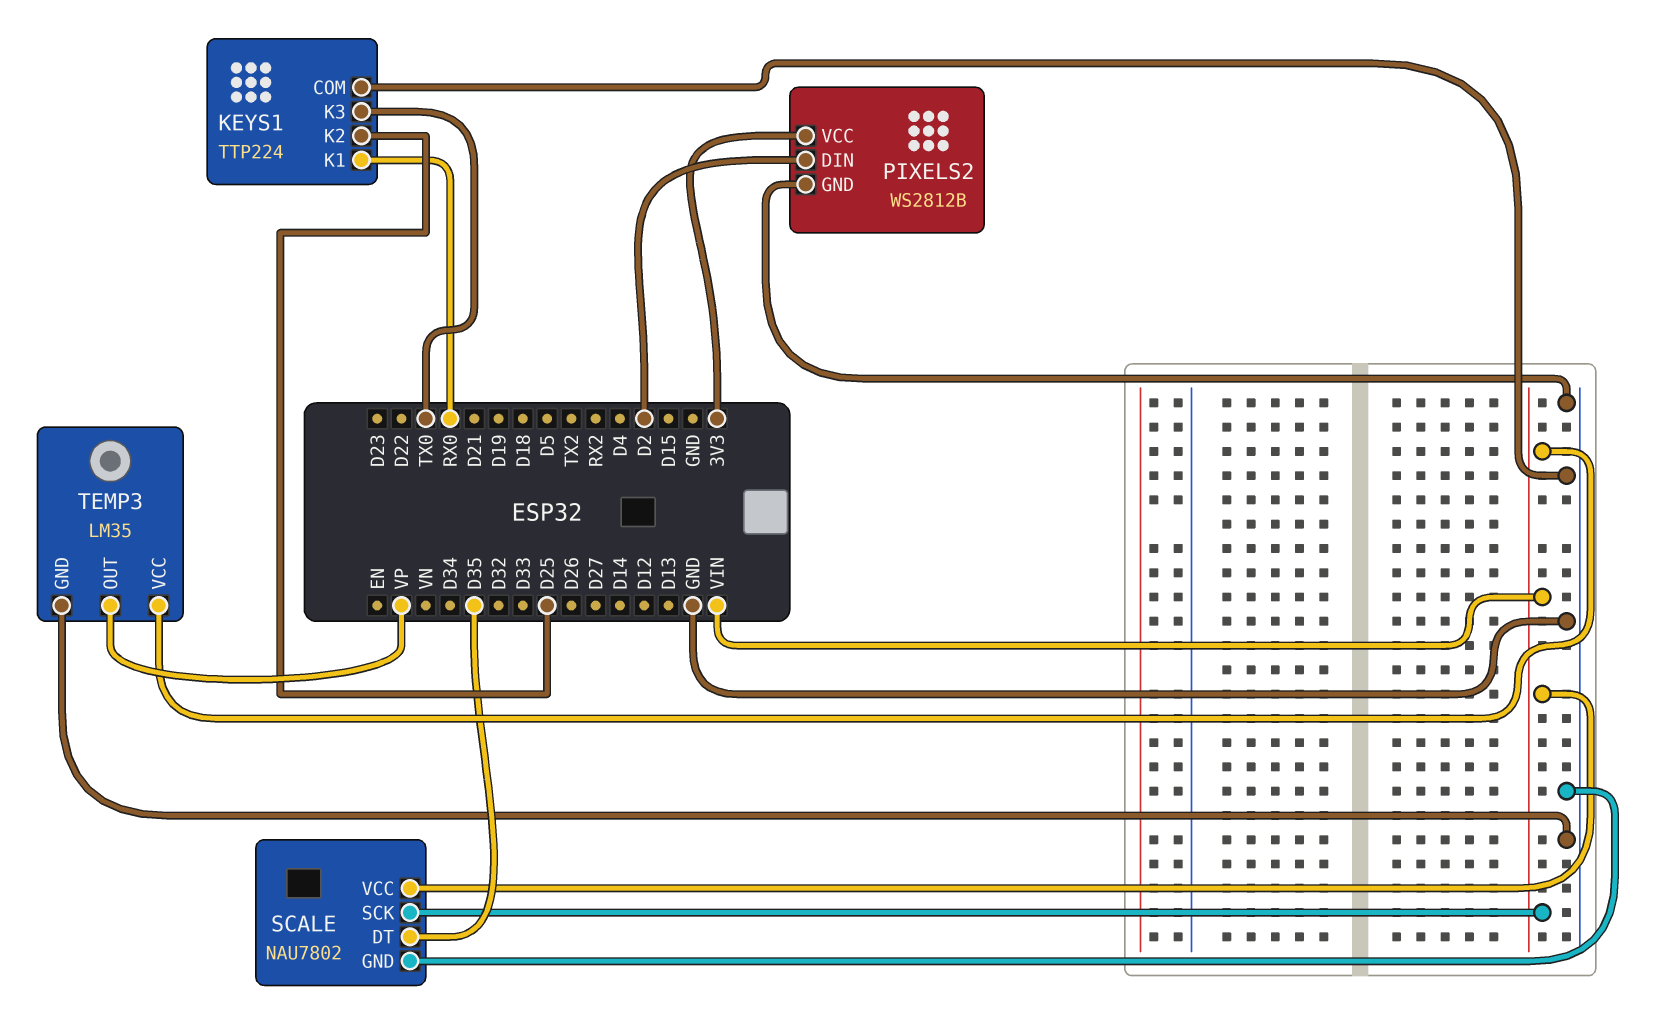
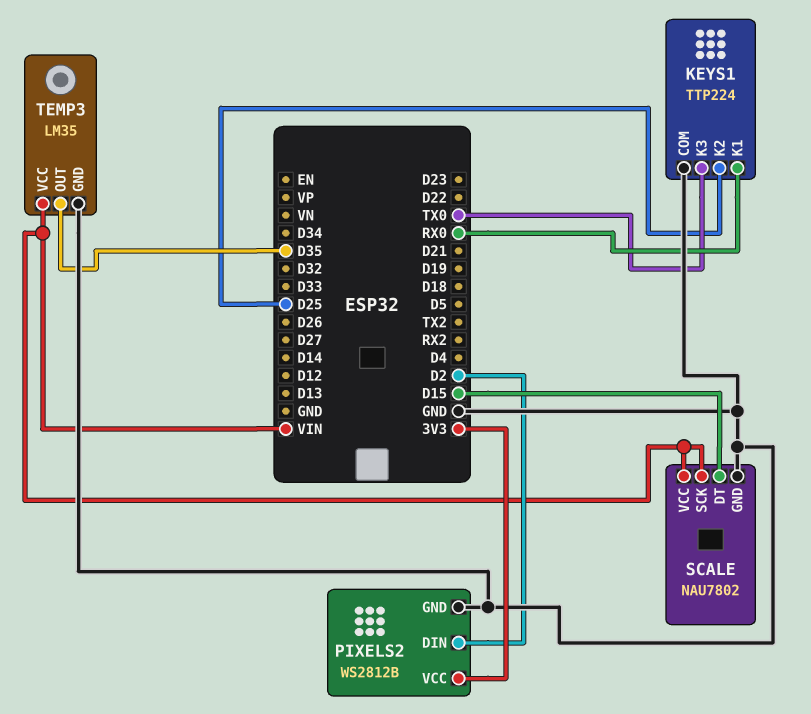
SCALE pin DT: D35 -> D15
TEMP3 pin OUT: VP -> D35

